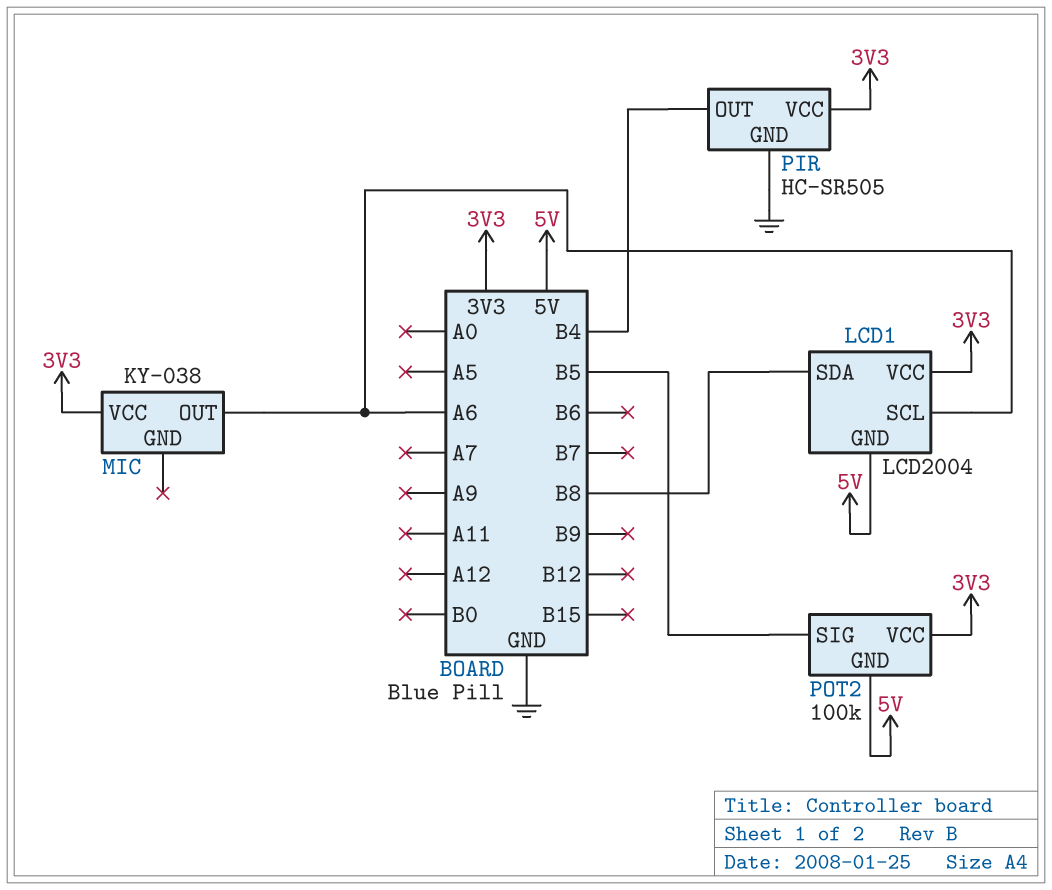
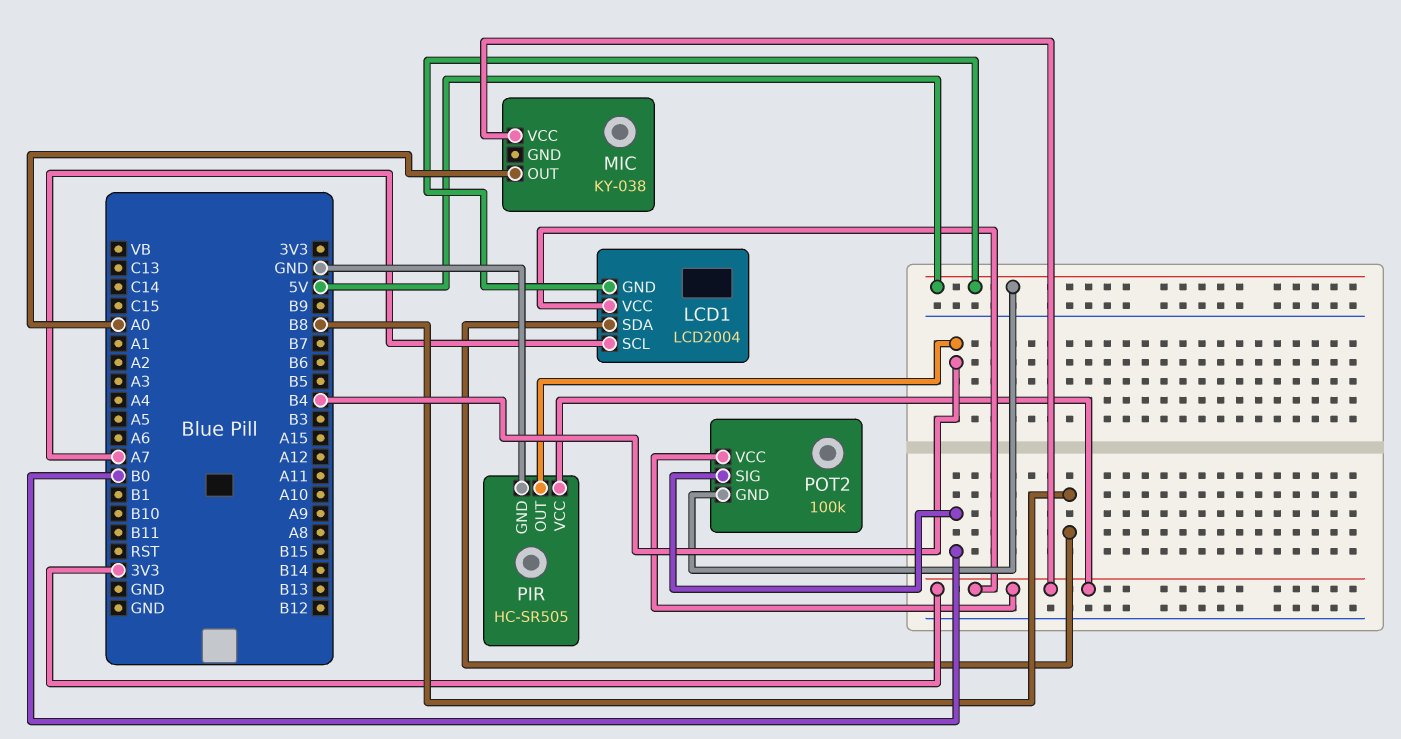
LCD1 pin SCL: A6 -> A7
MIC pin OUT: A6 -> A0
POT2 pin SIG: B5 -> B0

